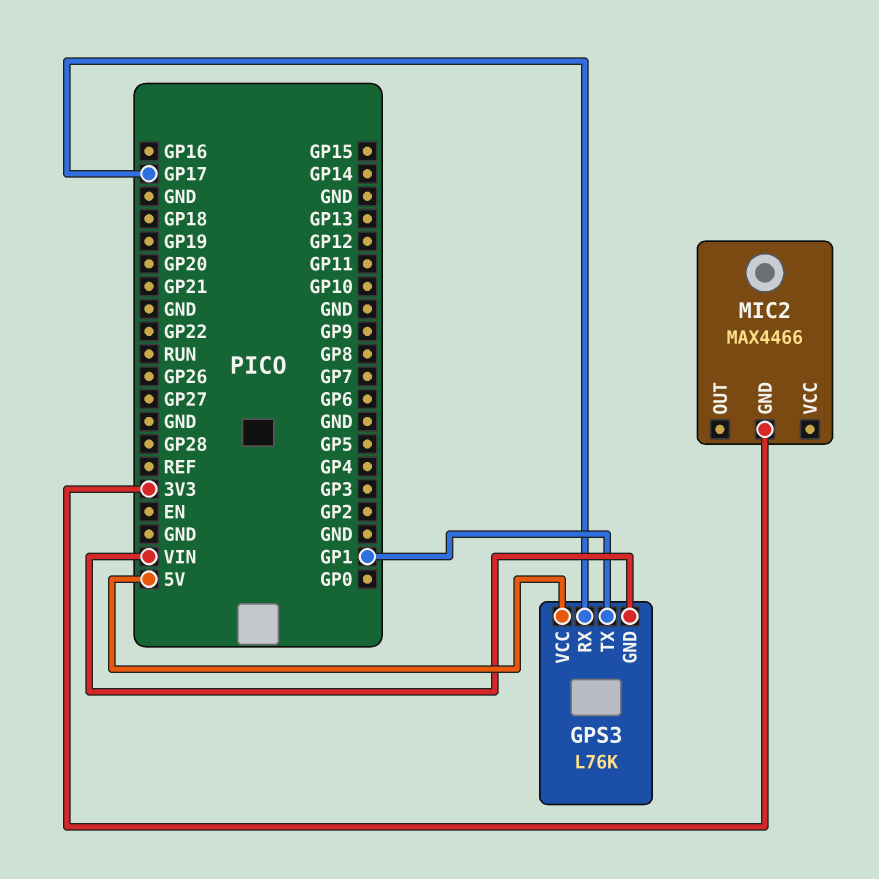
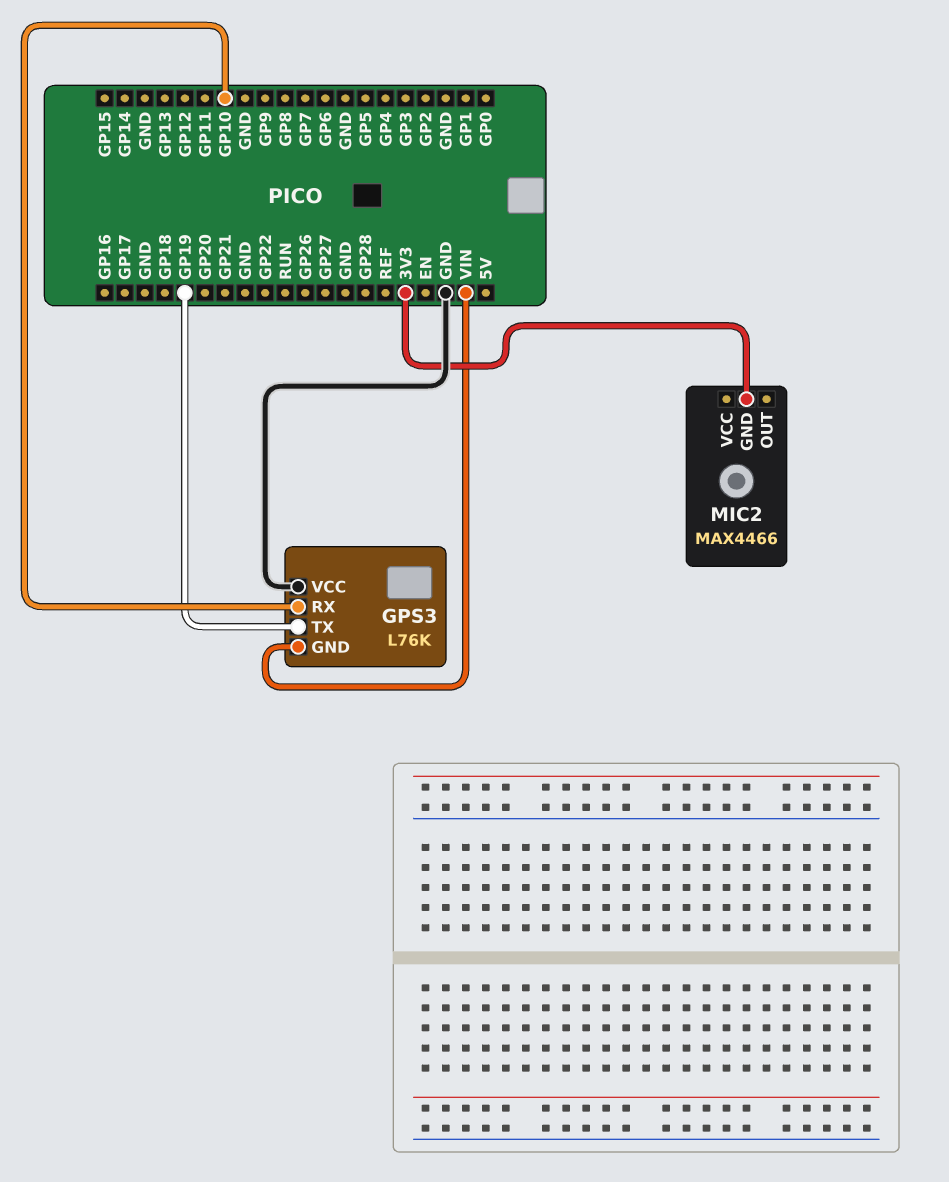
GPS3 pin RX: GP17 -> GP10
GPS3 pin TX: GP1 -> GP19
GPS3 pin VCC: 5V -> GND

